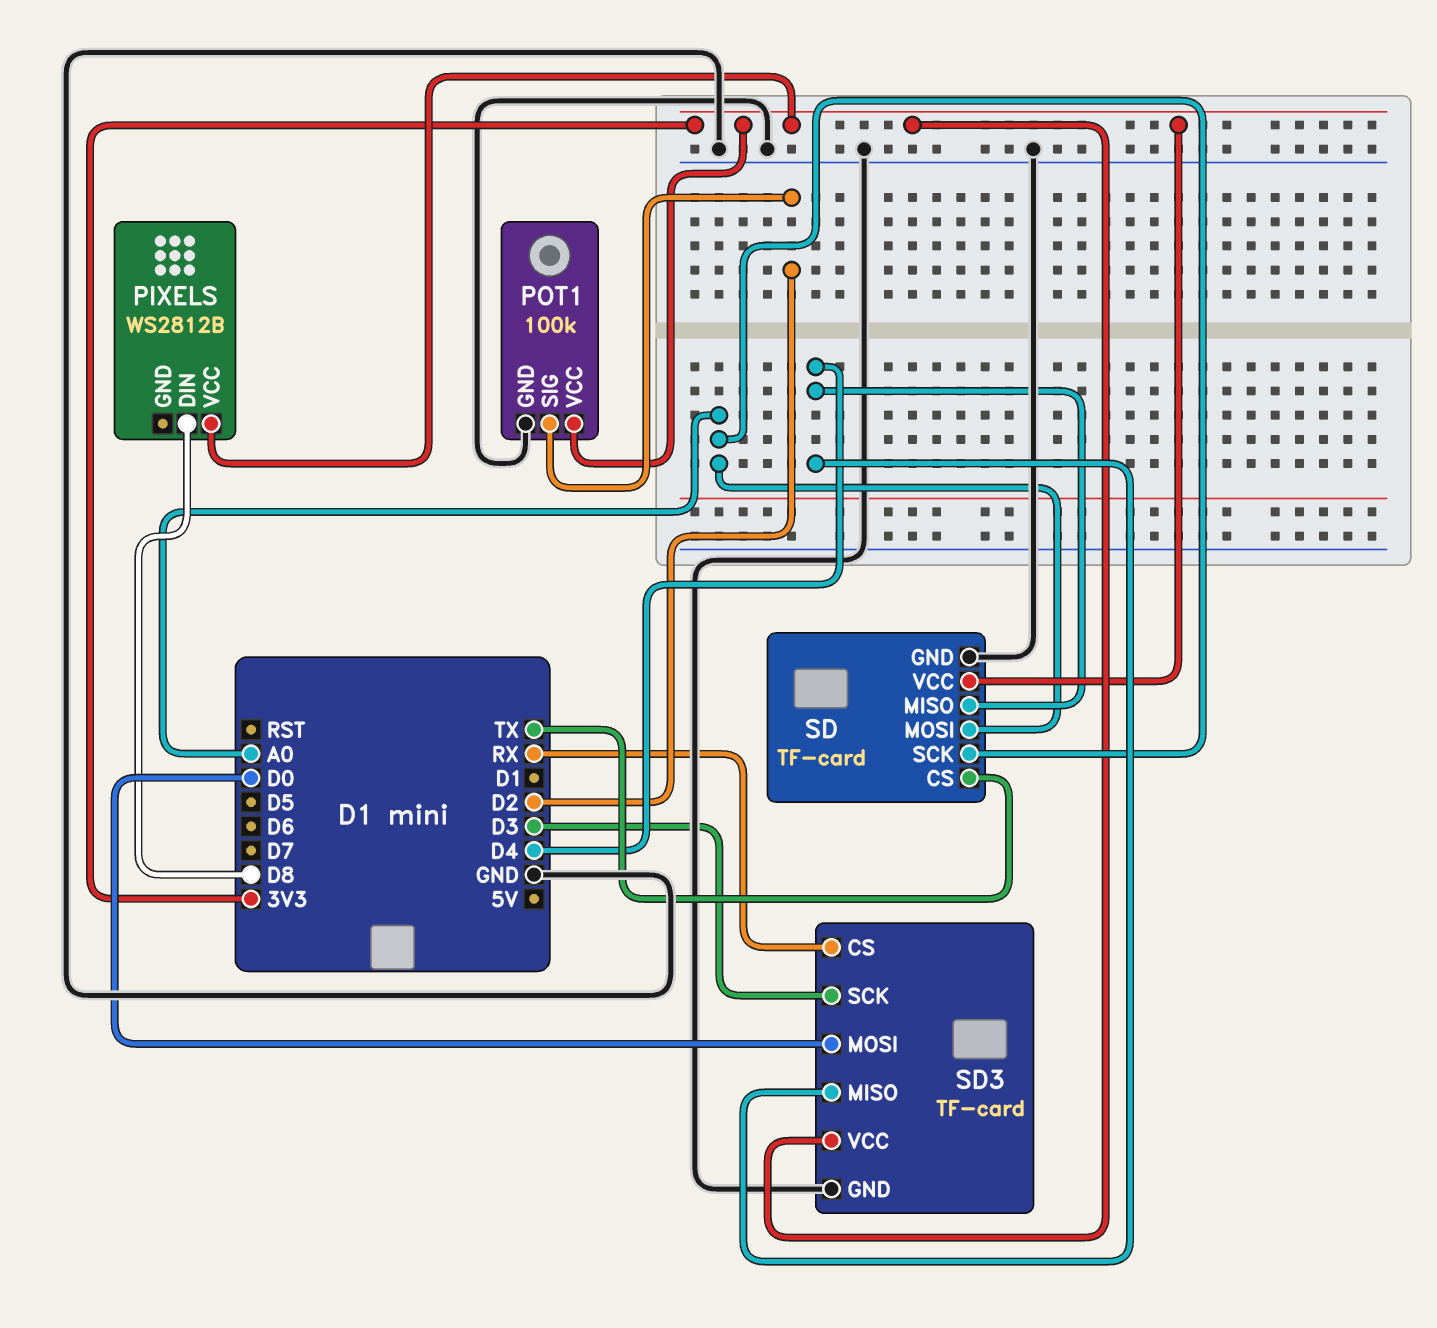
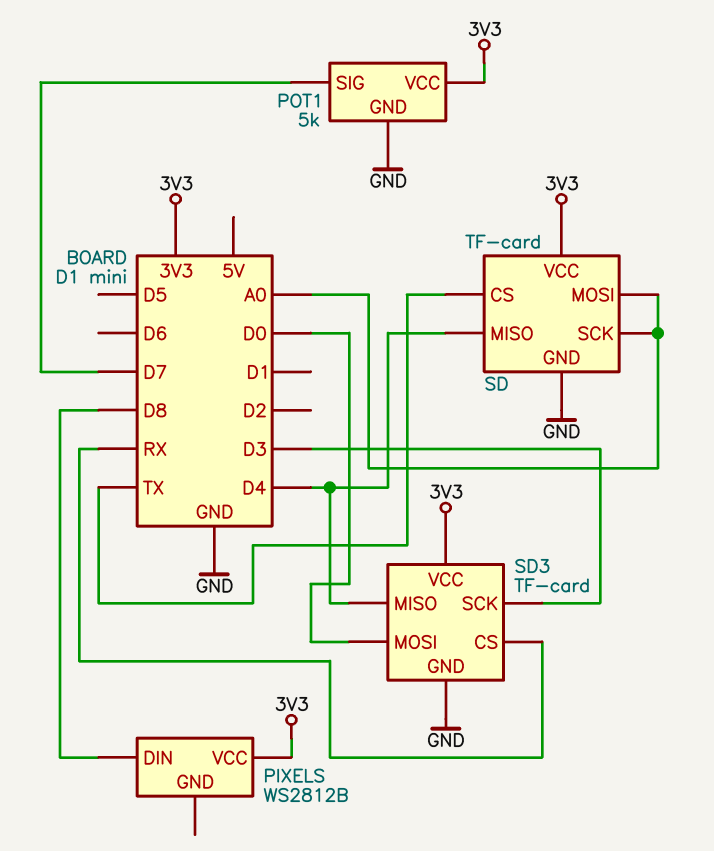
POT1: 100k -> 5k
POT1 pin SIG: D2 -> D7

